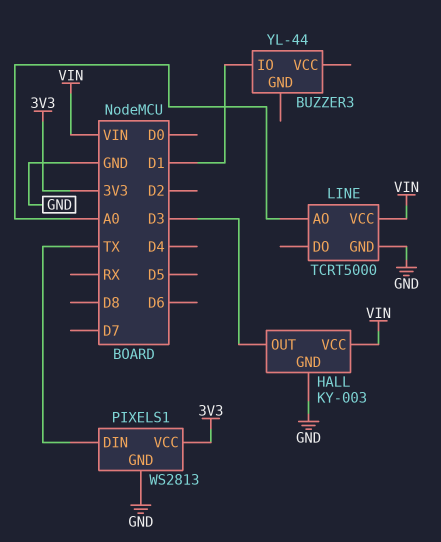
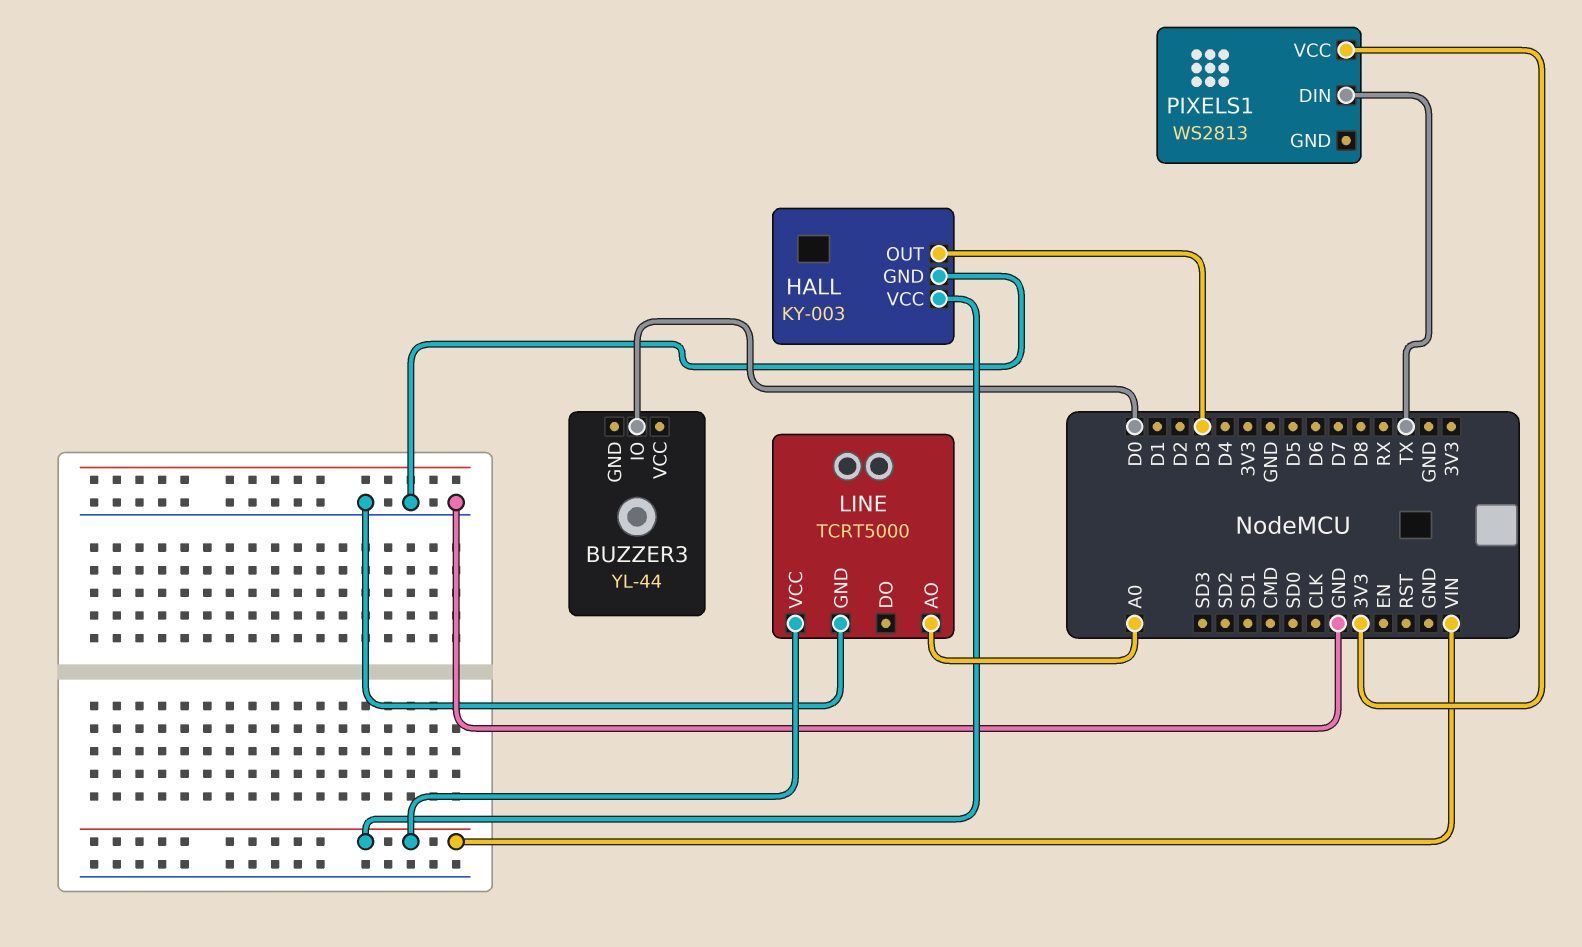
BUZZER3 pin IO: D1 -> D0
PIXELS1 pin GND: GND -> none

